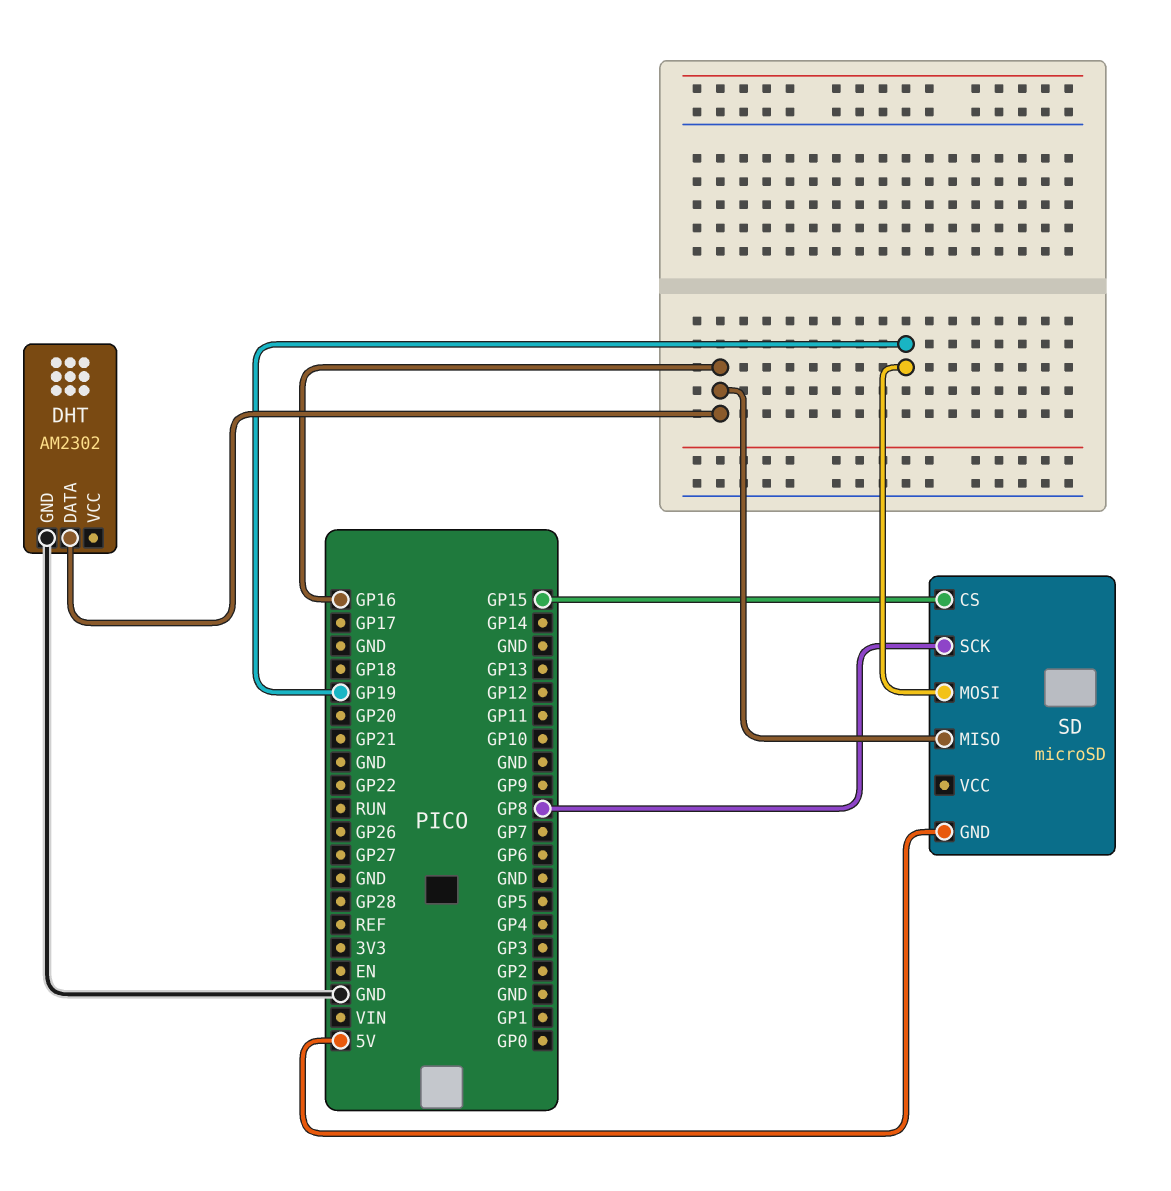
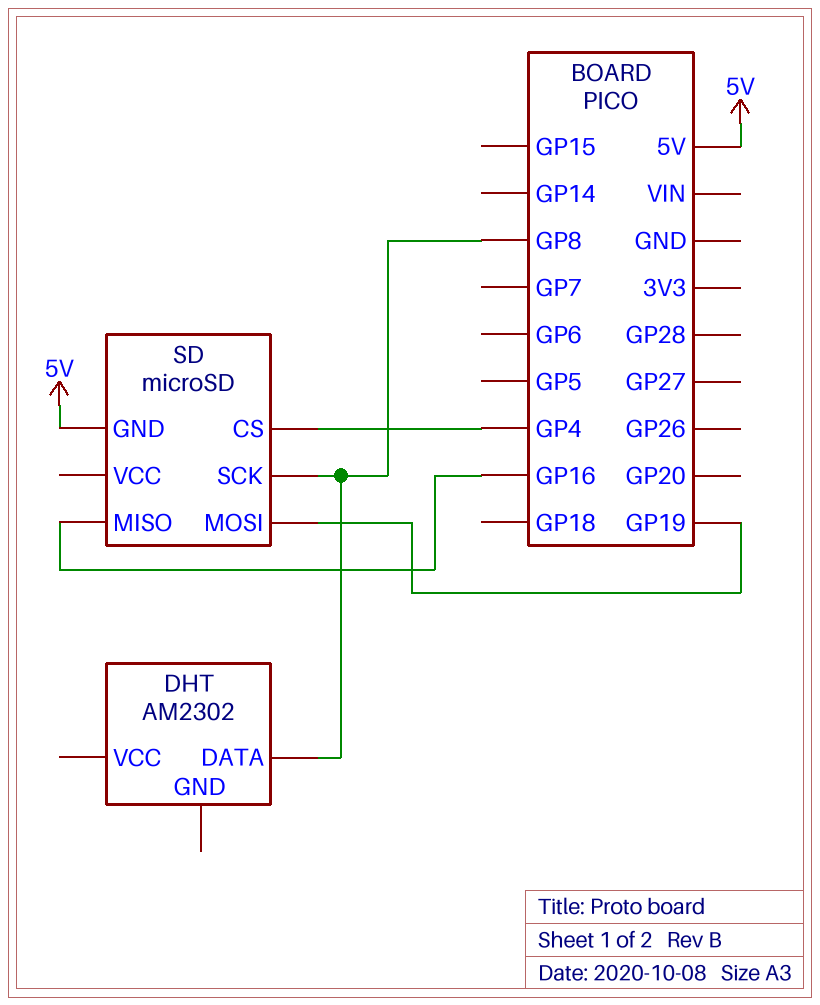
DHT pin DATA: GP16 -> GP8
DHT pin GND: GND -> none
SD pin CS: GP15 -> GP4

